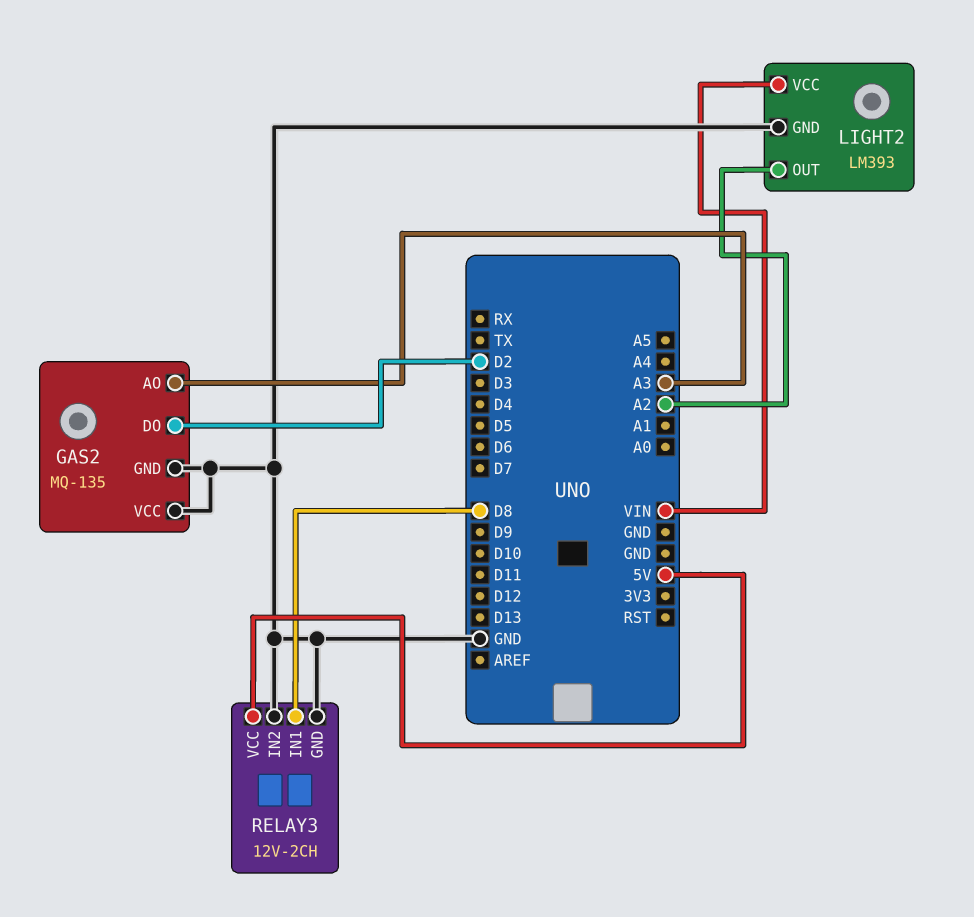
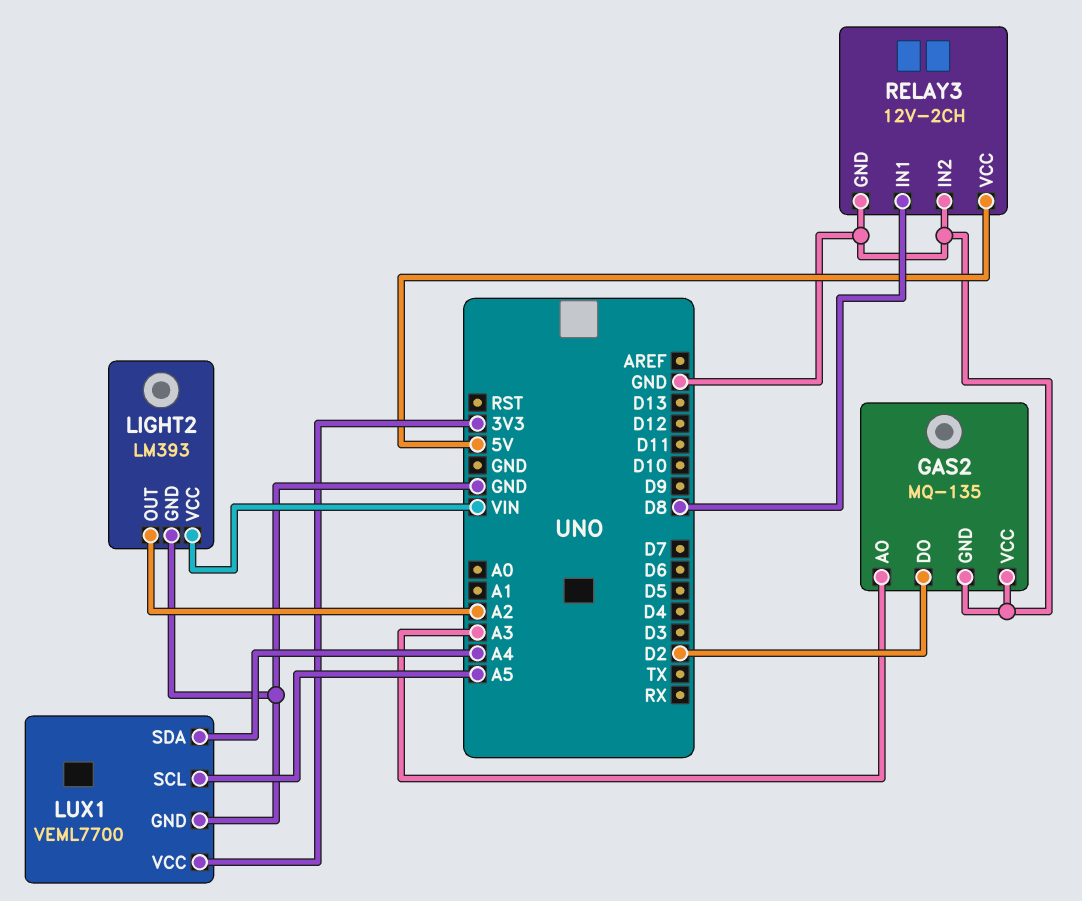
LUX1: none -> VEML7700
LUX1 pin GND: none -> GND
LUX1 pin SCL: none -> A5
LUX1 pin SDA: none -> A4
LUX1 pin VCC: none -> 3V3

